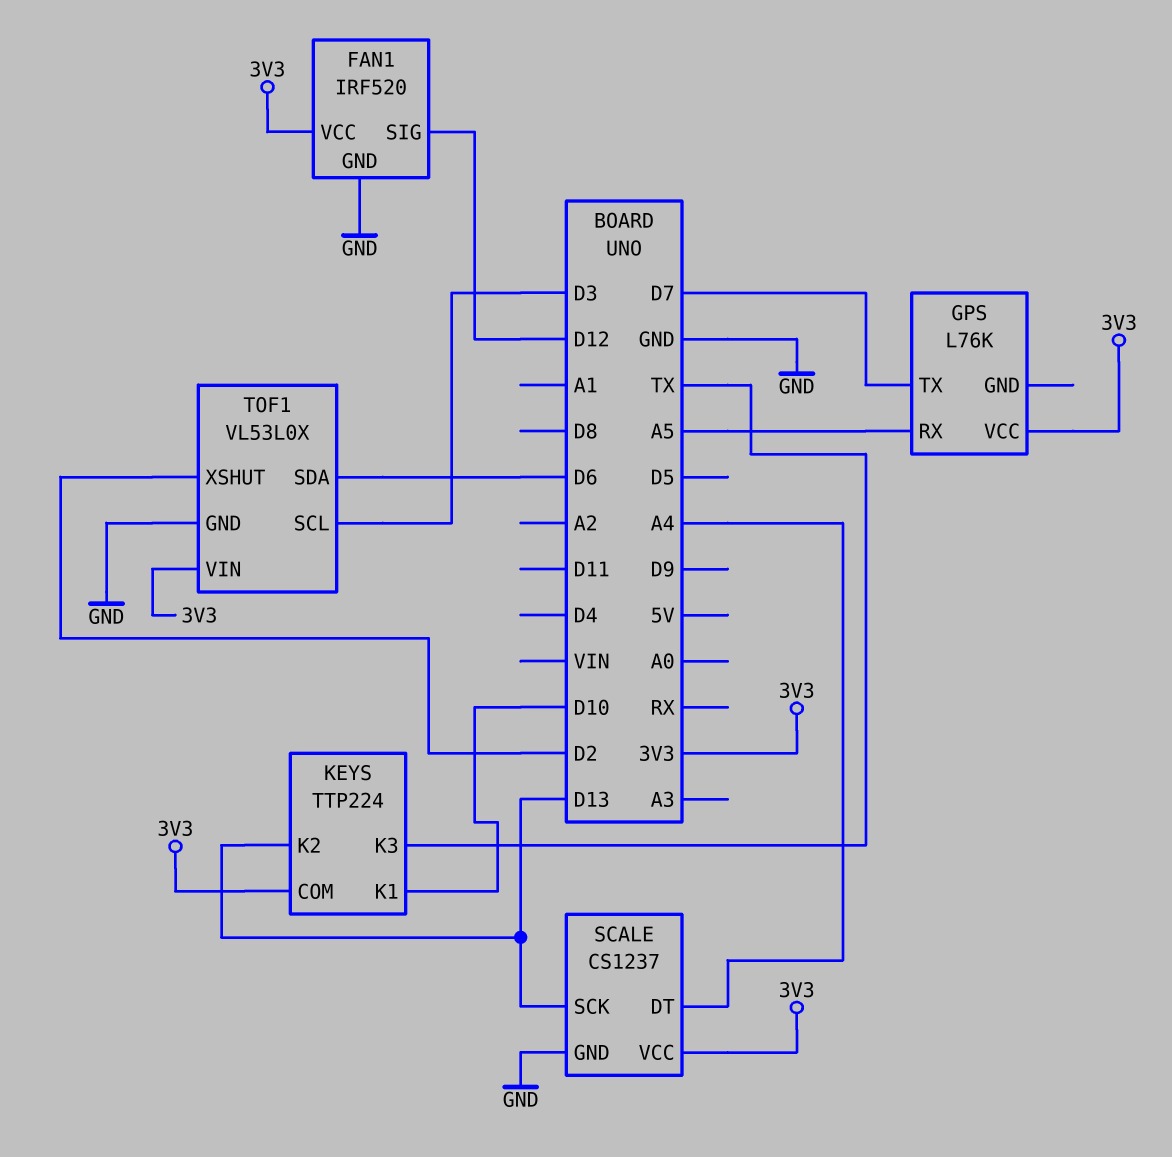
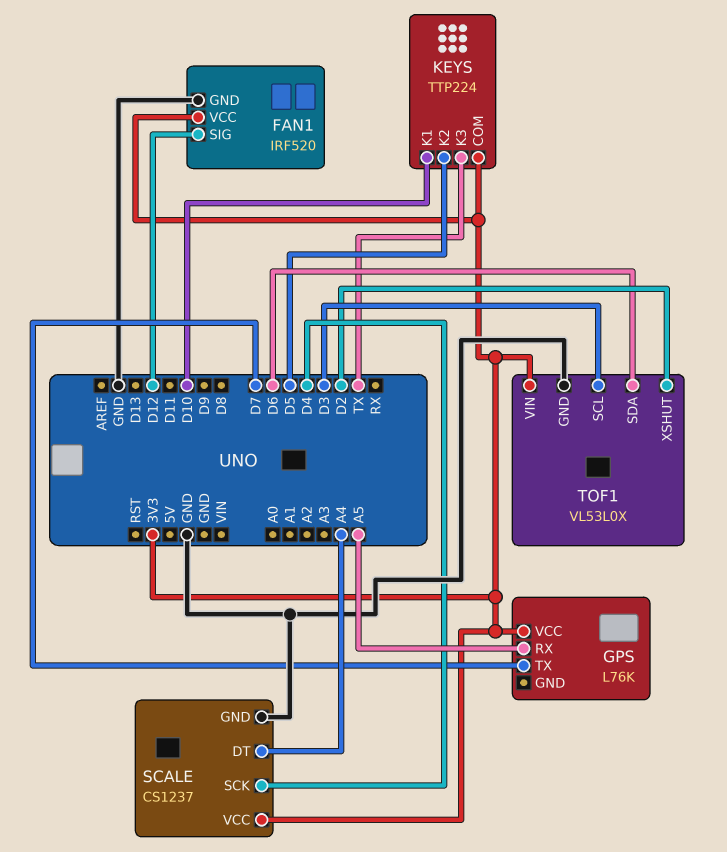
KEYS pin K2: D13 -> D5
SCALE pin SCK: D13 -> D4

